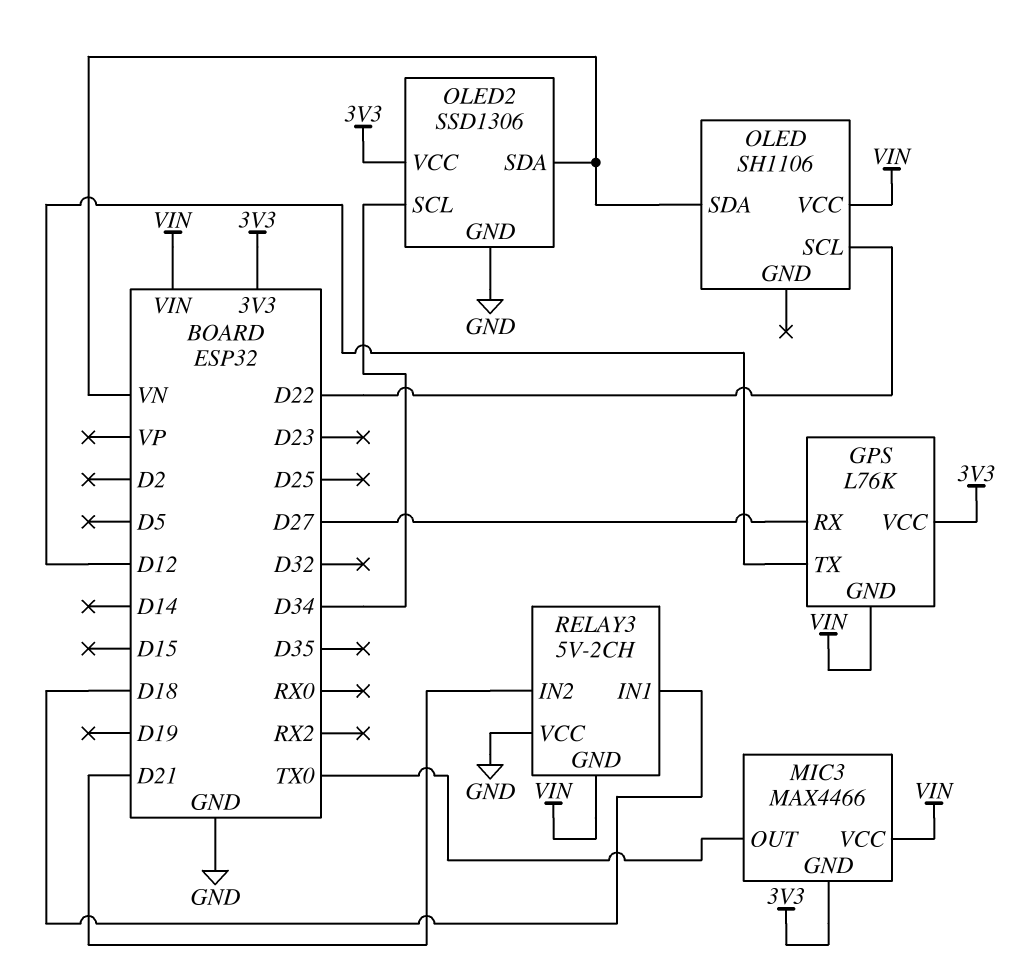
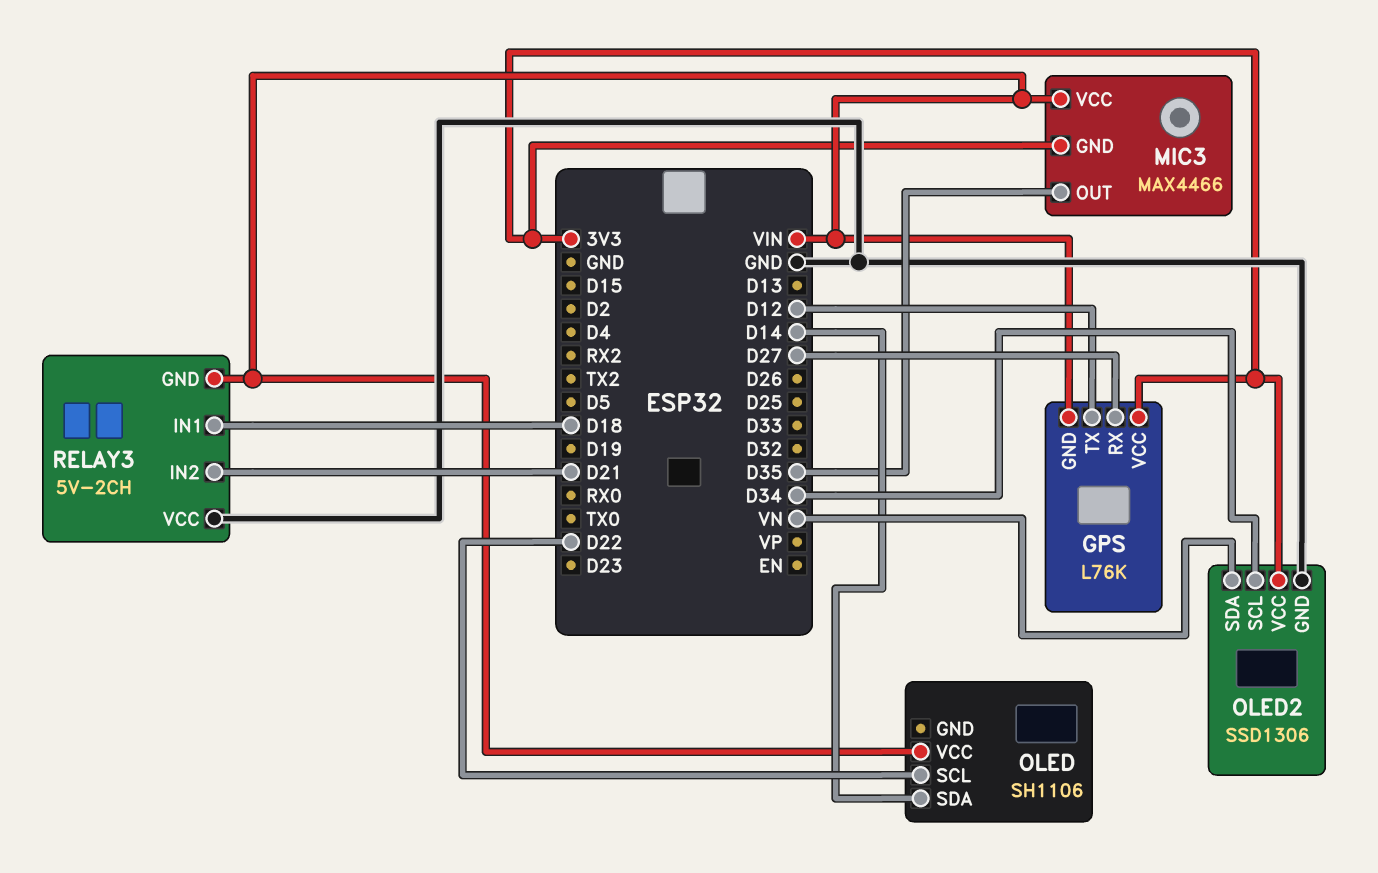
MIC3 pin OUT: TX0 -> D35
OLED pin SDA: VN -> D14

